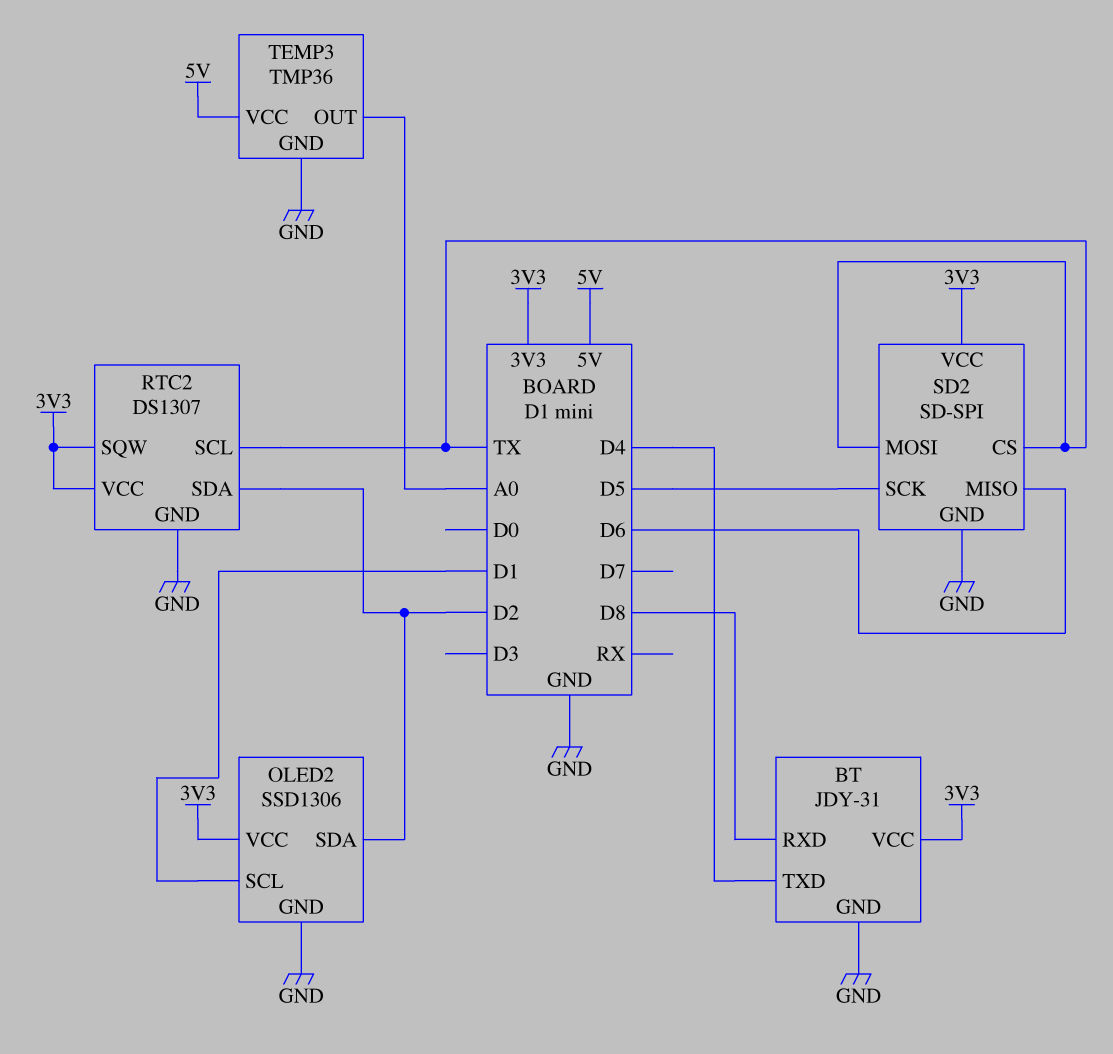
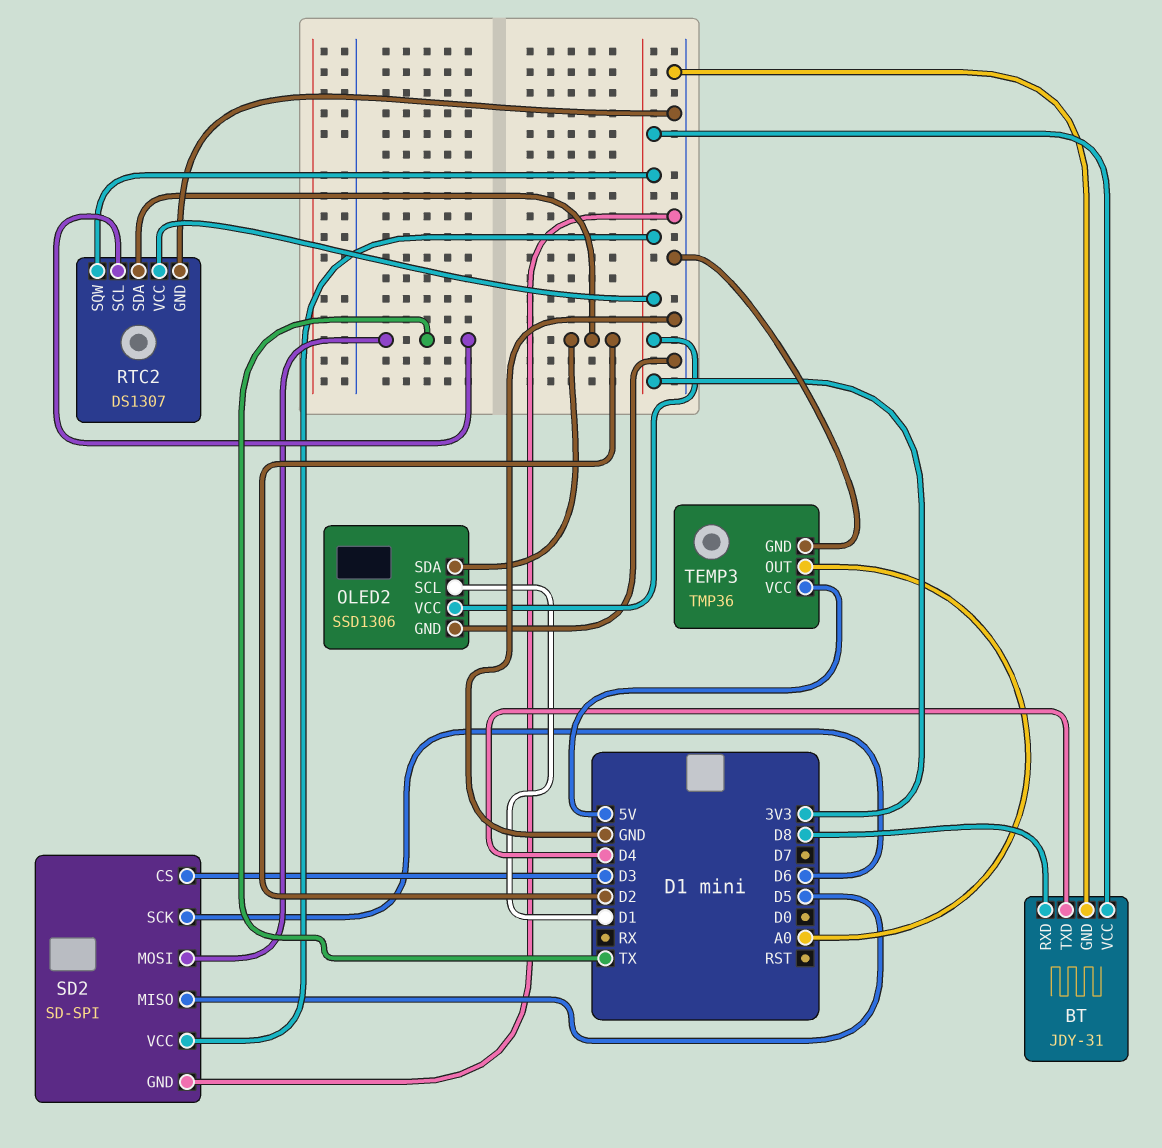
SD2 pin CS: TX -> D3
SD2 pin MISO: D6 -> D5
SD2 pin SCK: D5 -> D6

